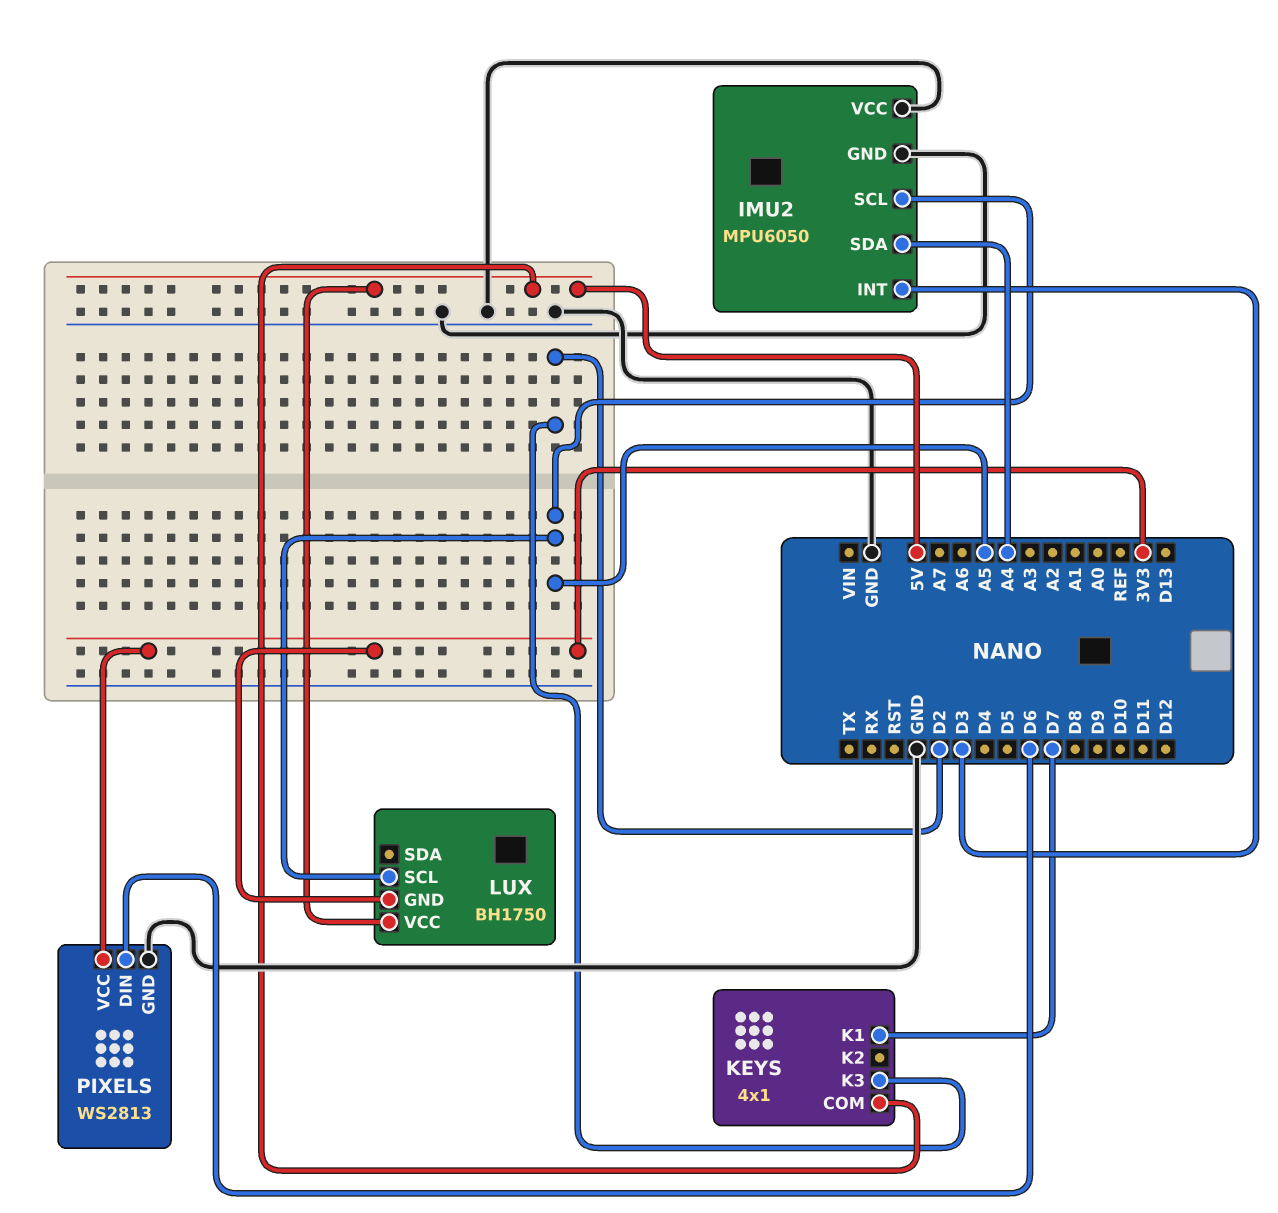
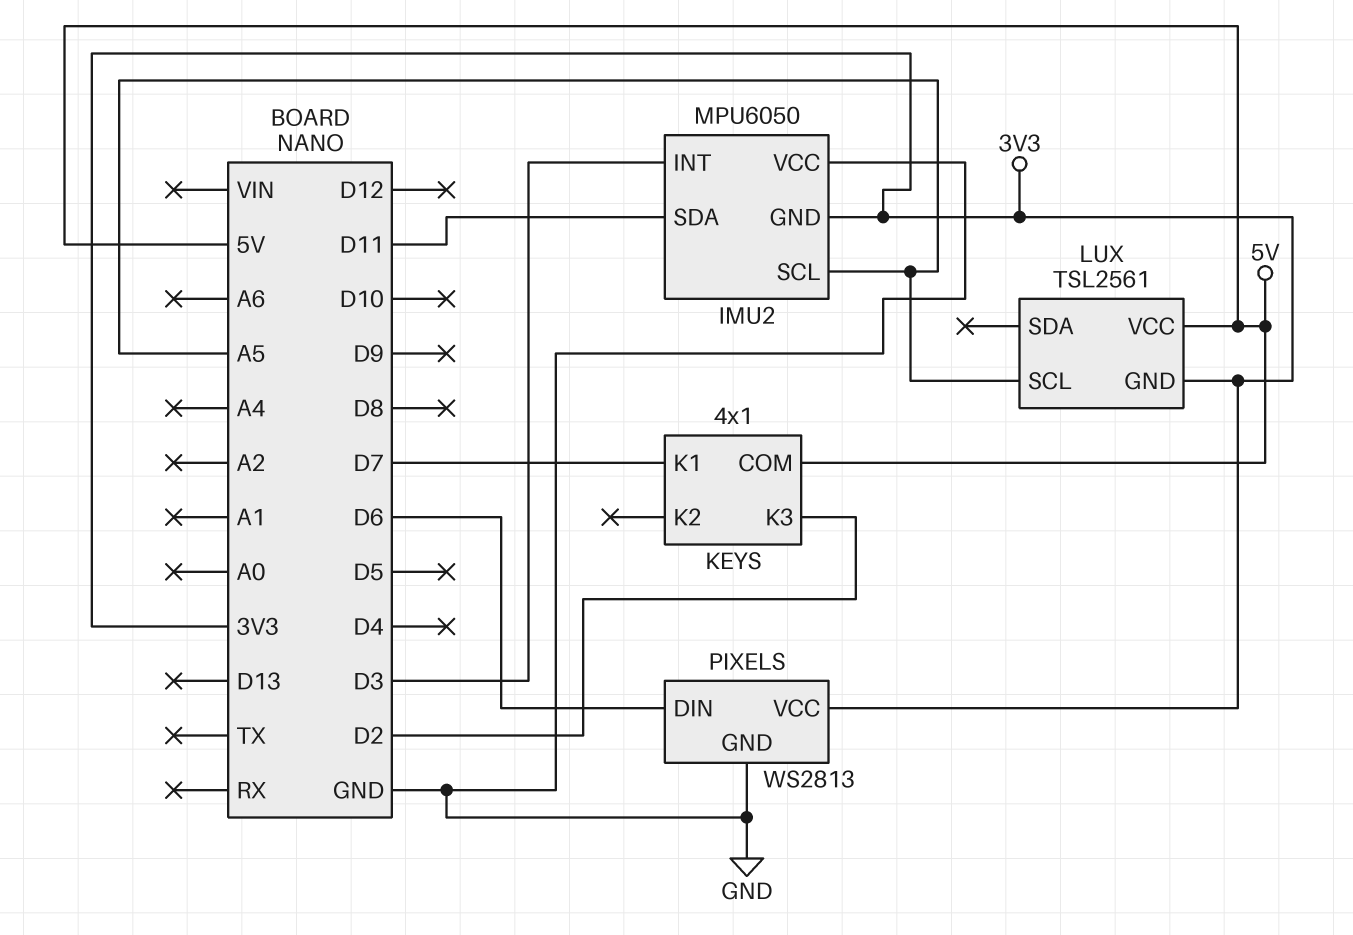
IMU2 pin GND: GND -> 3V3
IMU2 pin SDA: A4 -> D11
LUX: BH1750 -> TSL2561

